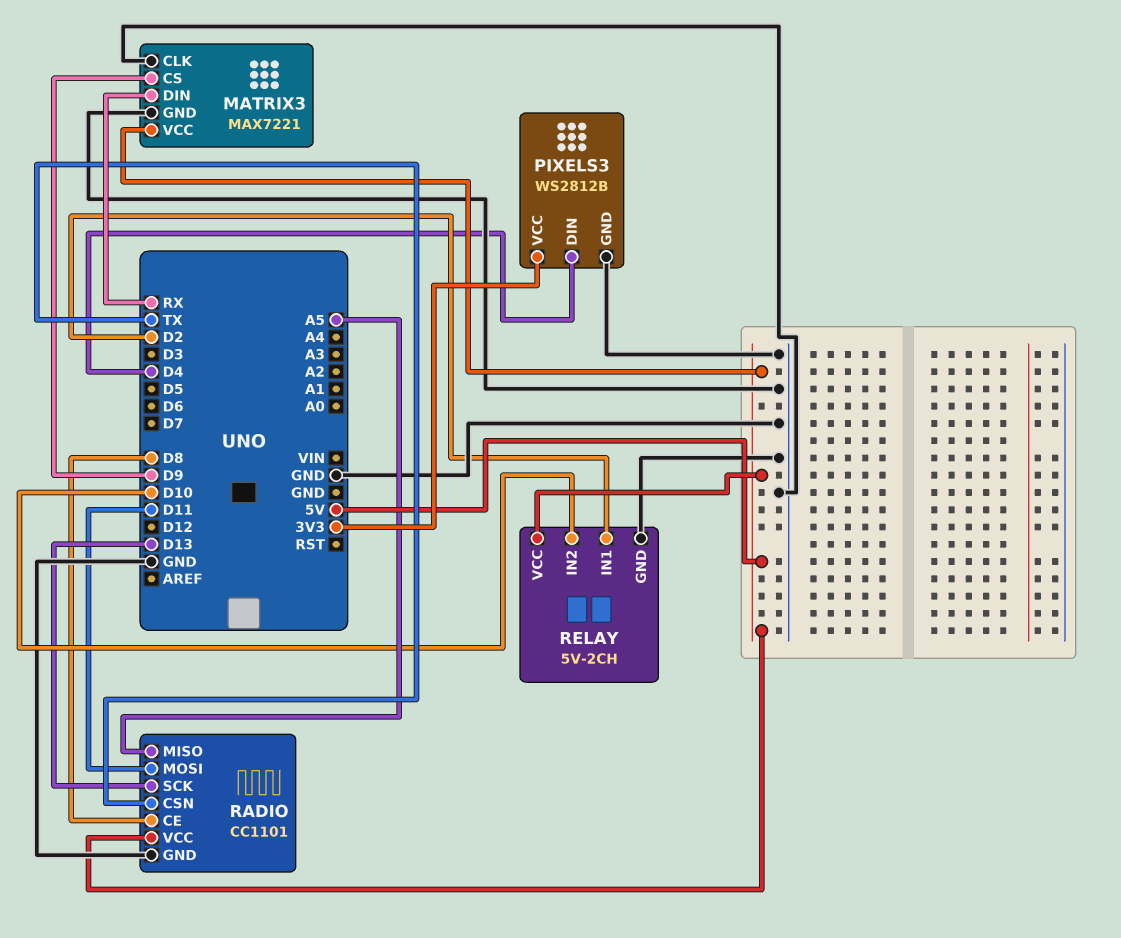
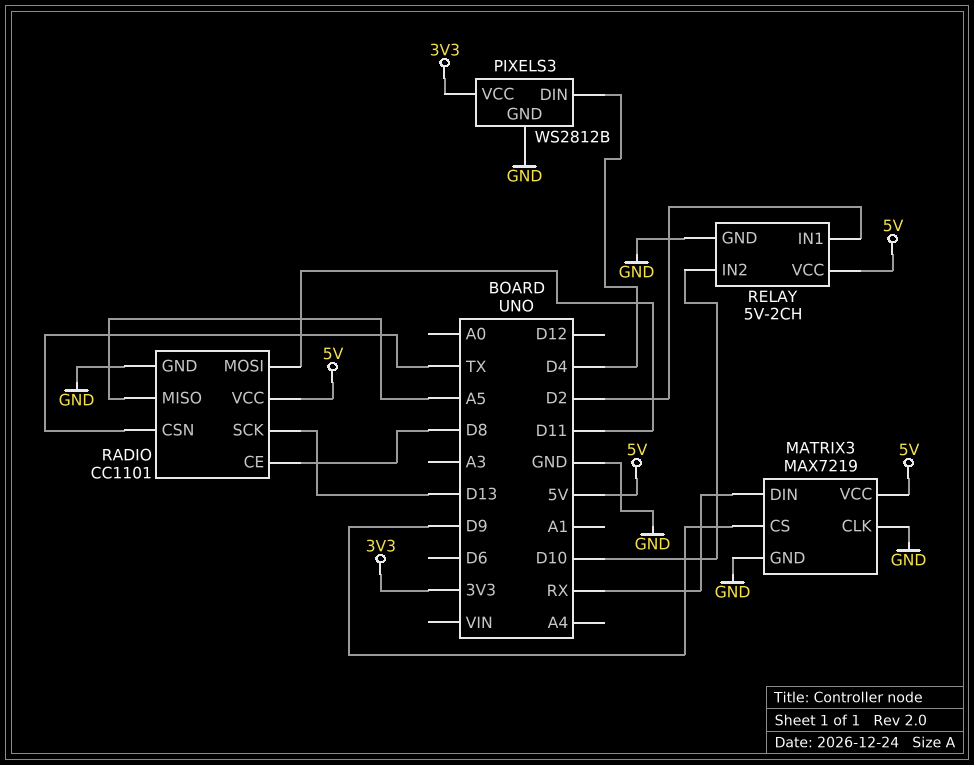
MATRIX3: MAX7221 -> MAX7219

